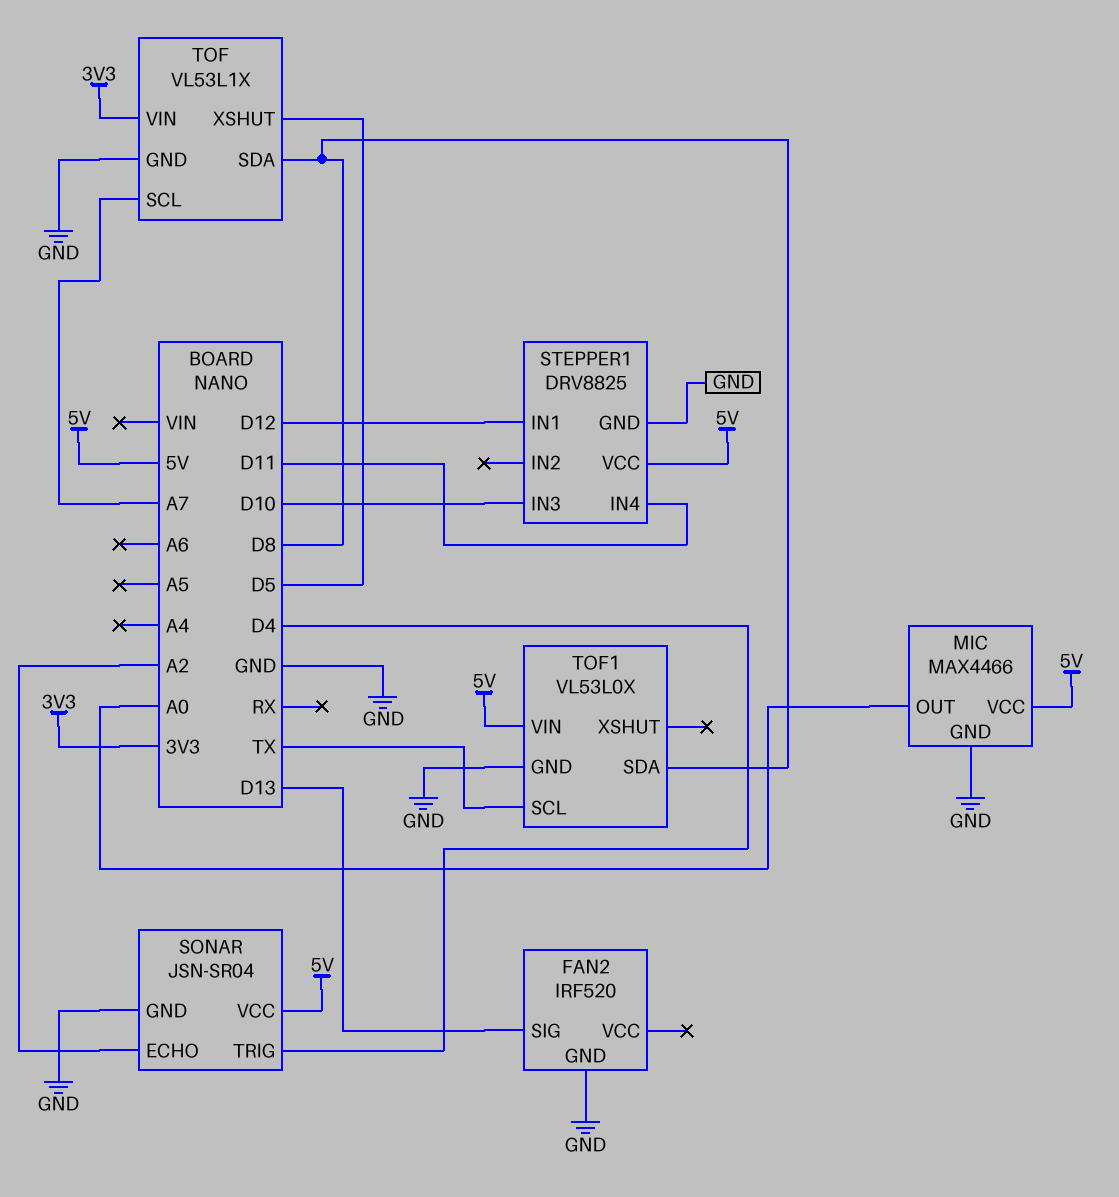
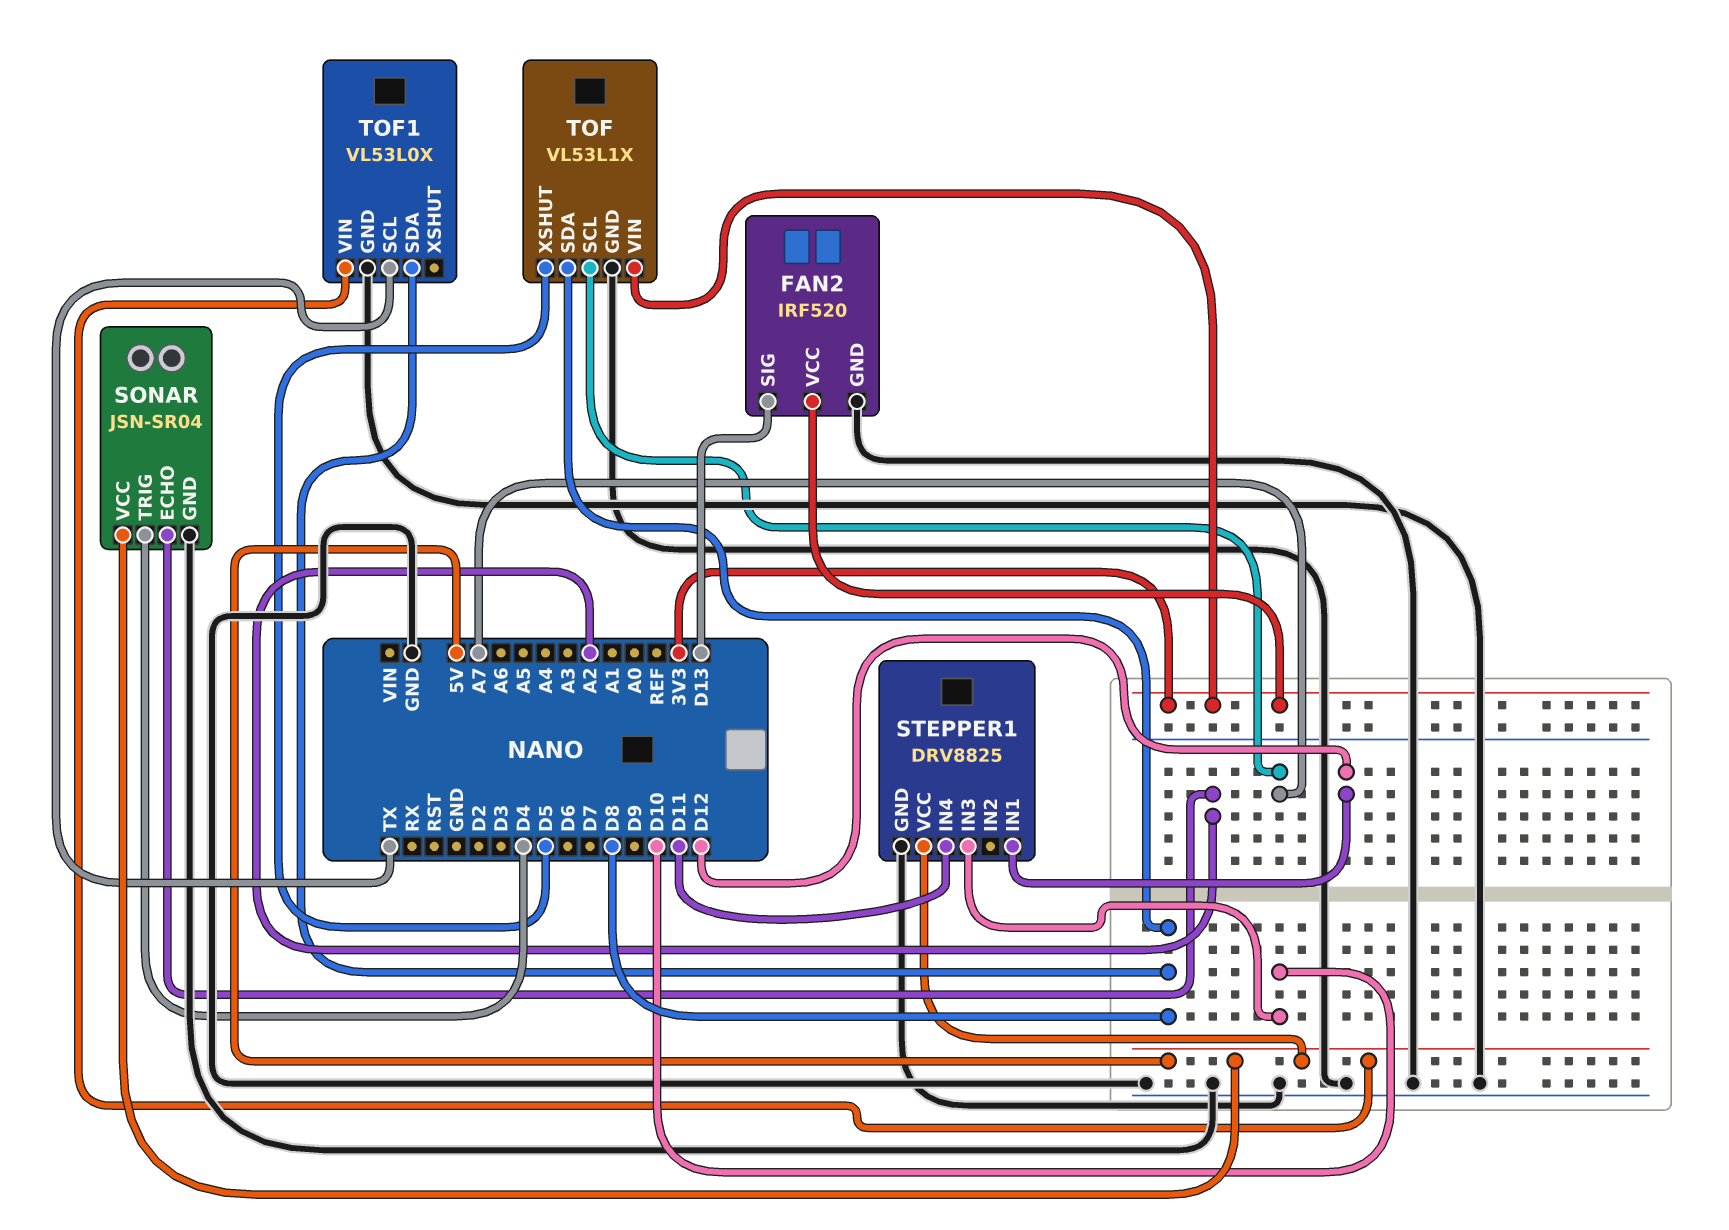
FAN2 pin VCC: none -> 3V3
MIC: MAX4466 -> none
MIC pin GND: GND -> none
MIC pin OUT: A0 -> none
MIC pin VCC: 5V -> none

